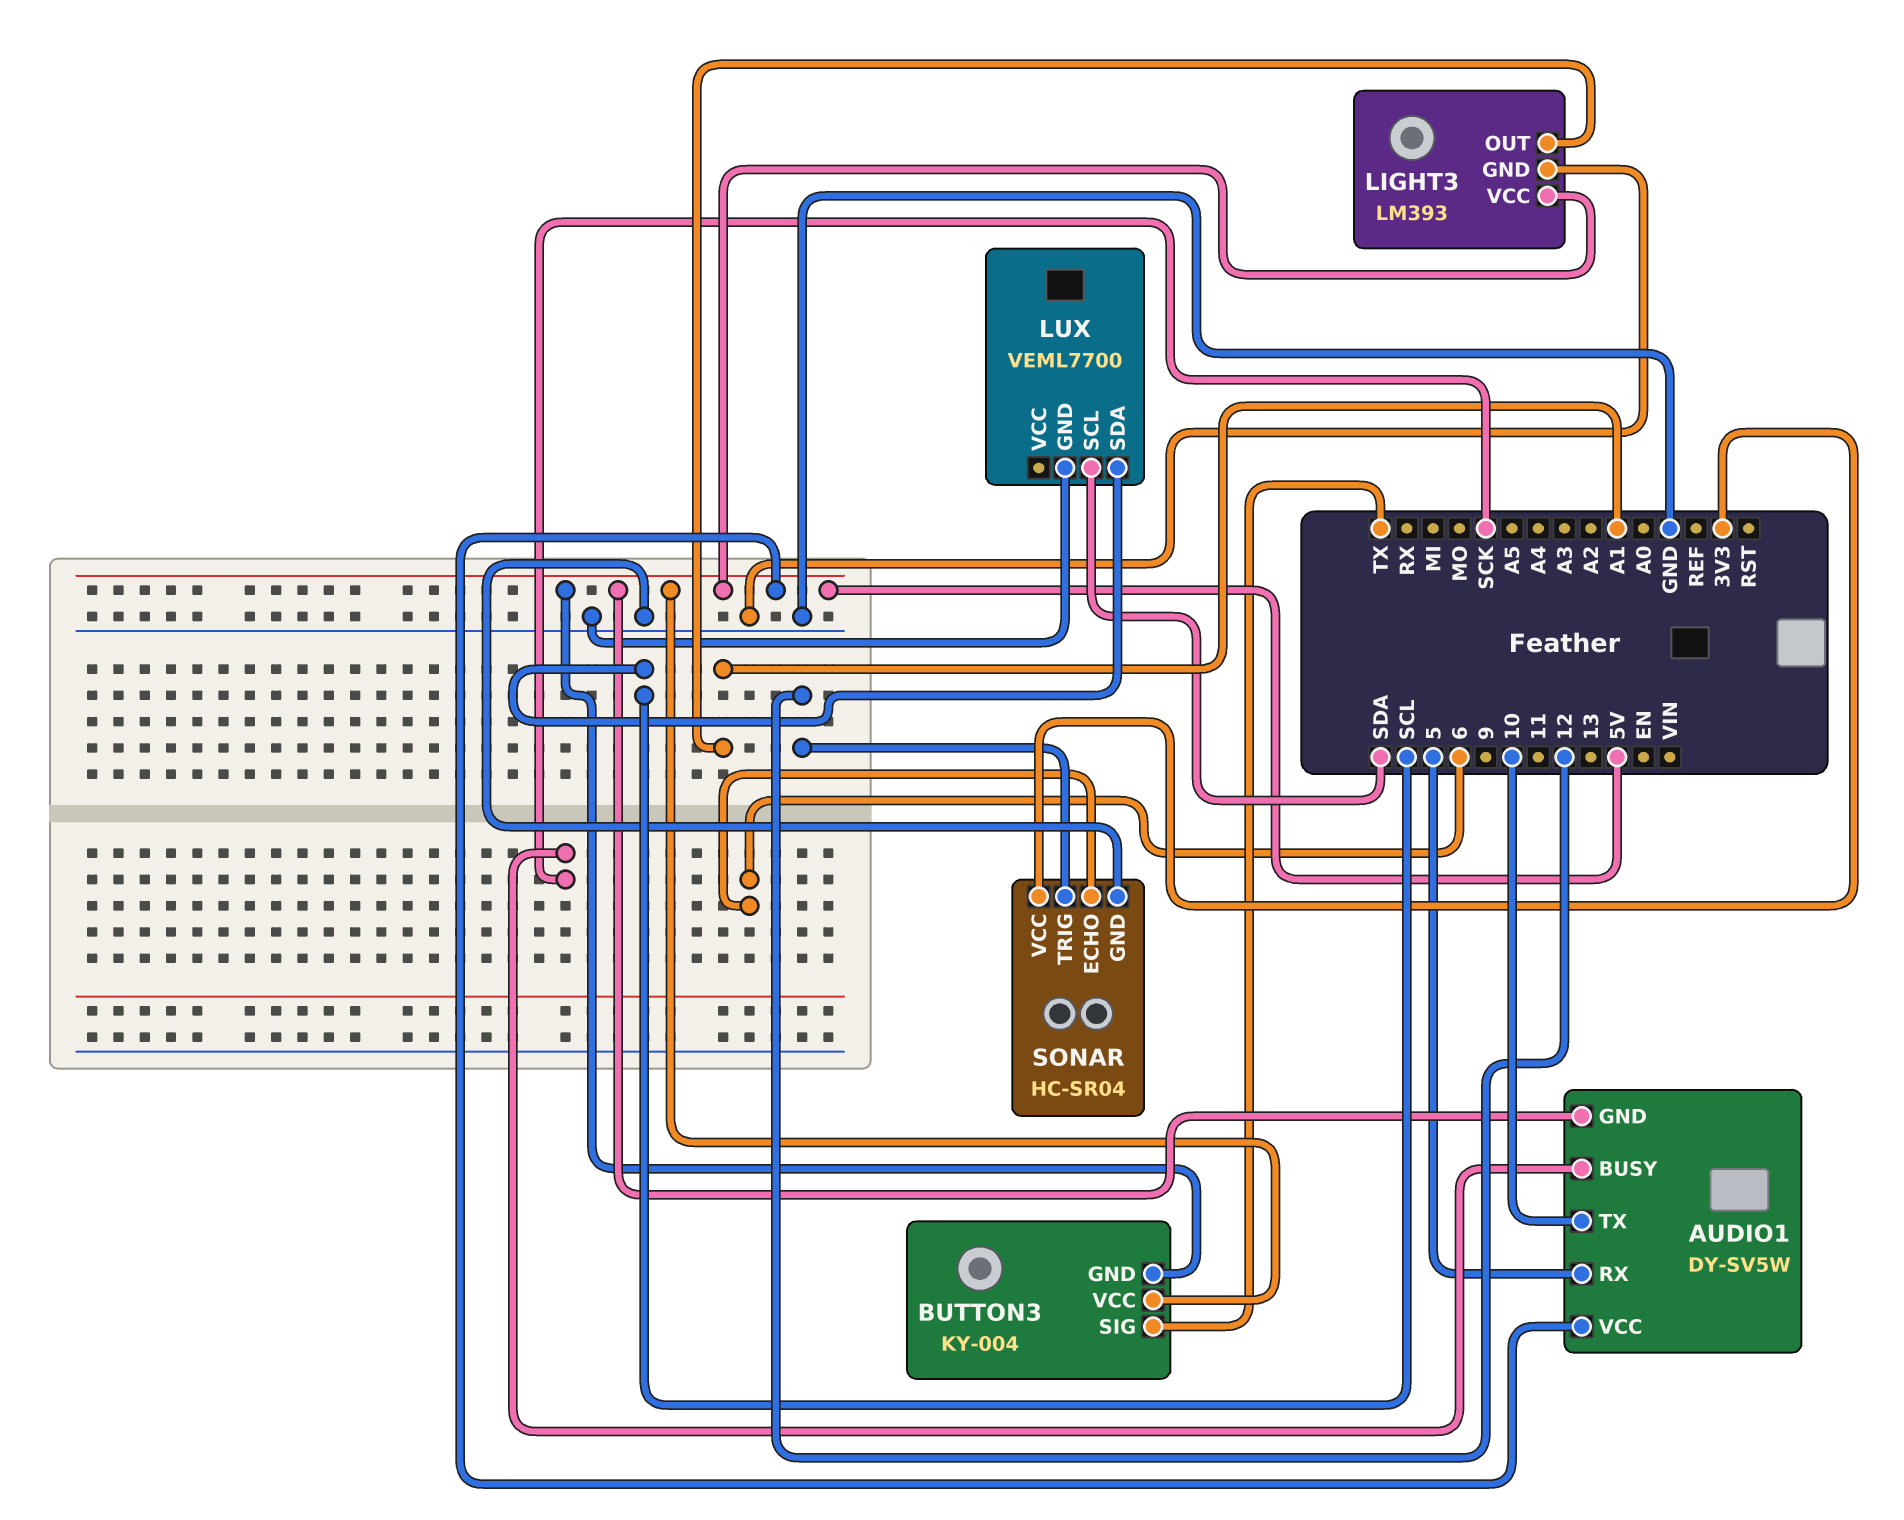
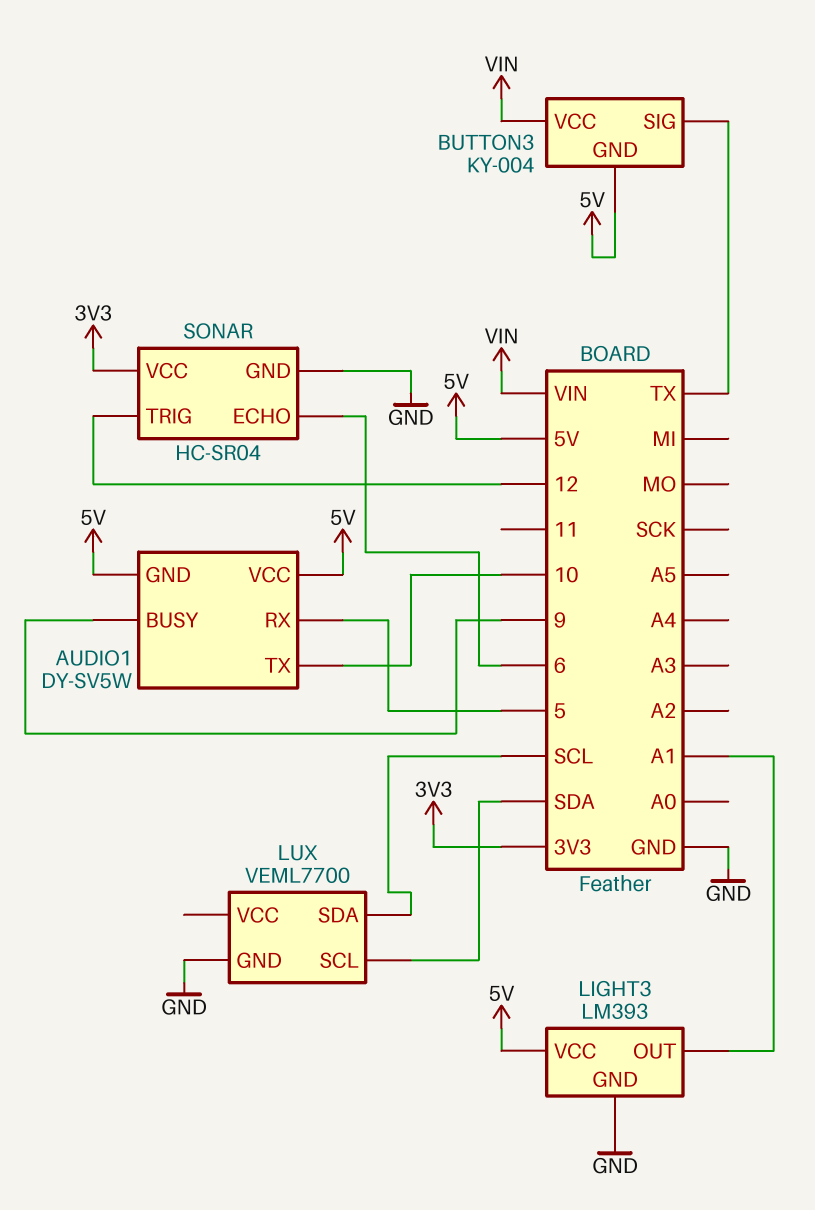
AUDIO1 pin BUSY: SCK -> 9
BUTTON3 pin VCC: 5V -> VIN

